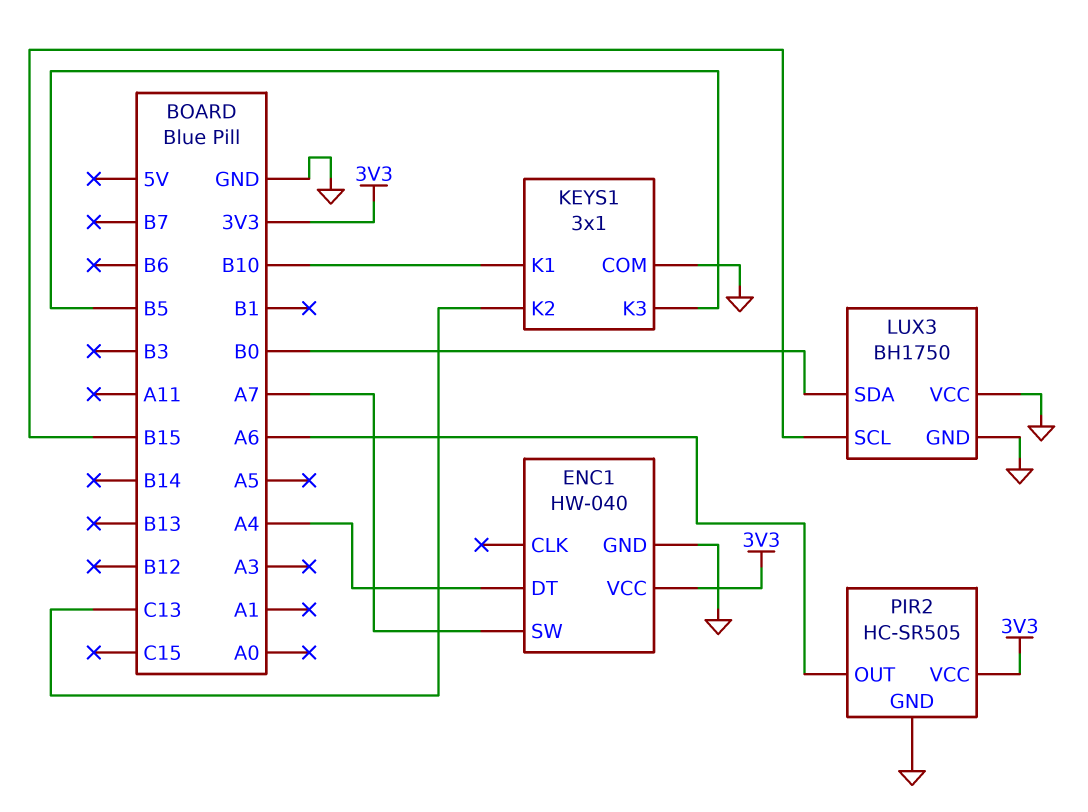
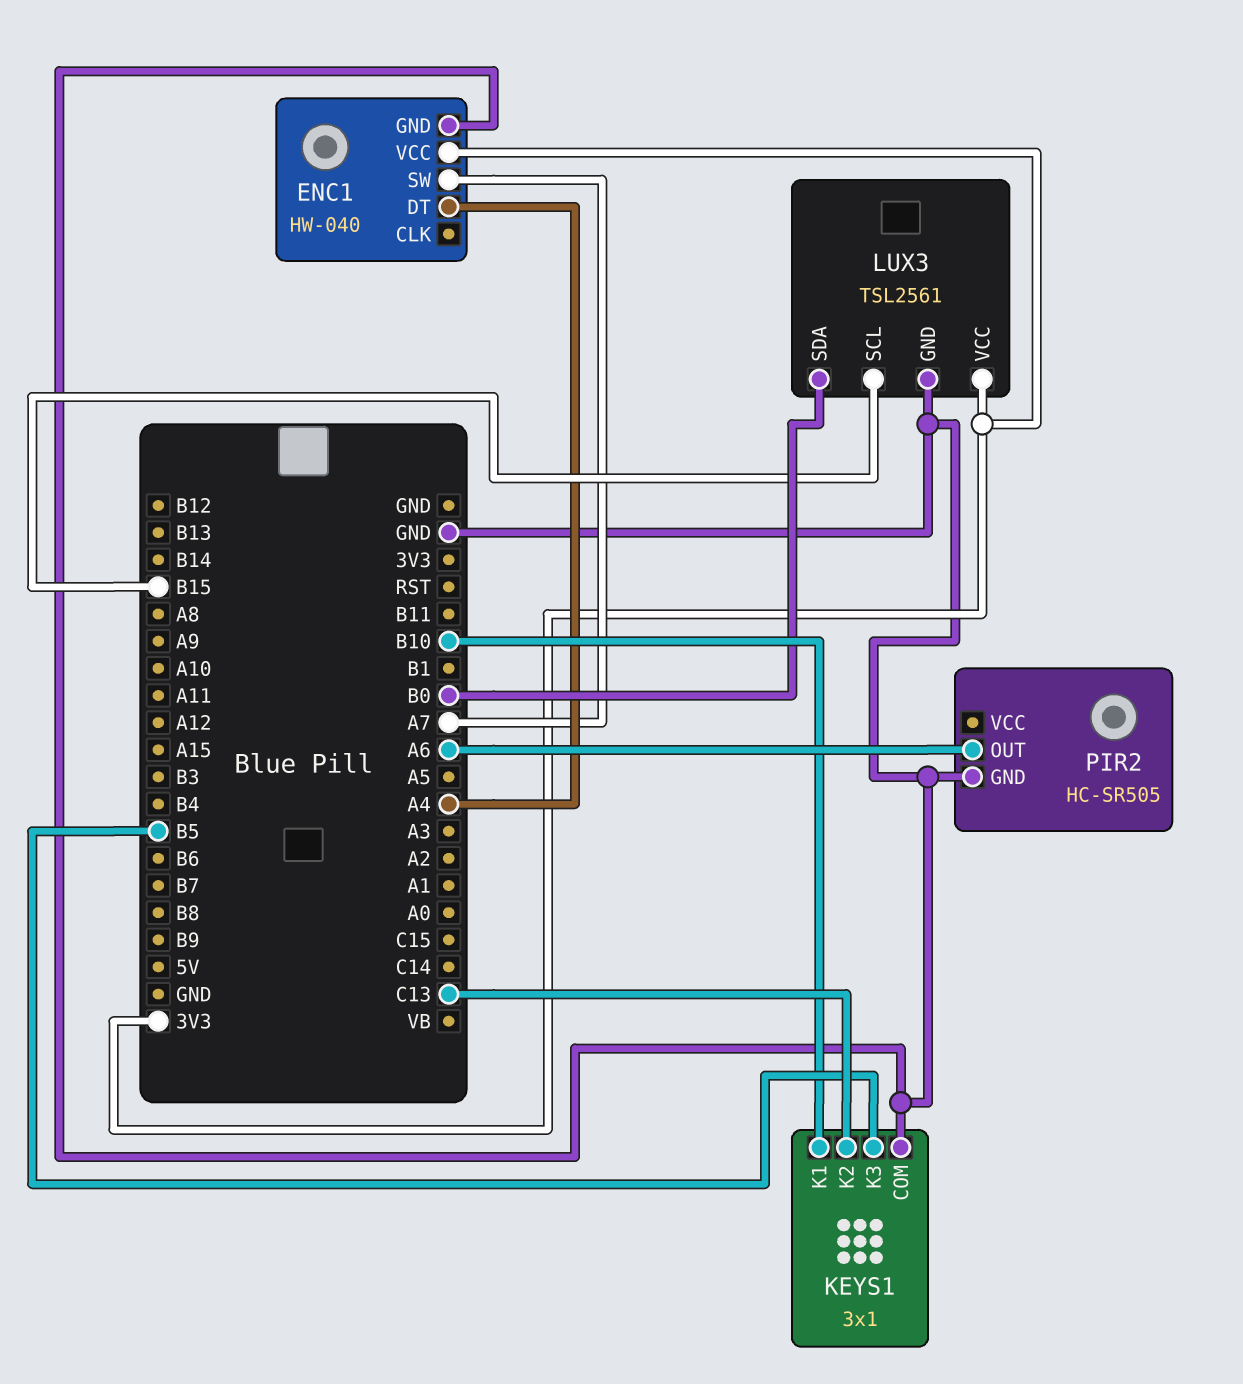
LUX3: BH1750 -> TSL2561
LUX3 pin VCC: GND -> 3V3
PIR2 pin VCC: 3V3 -> none

